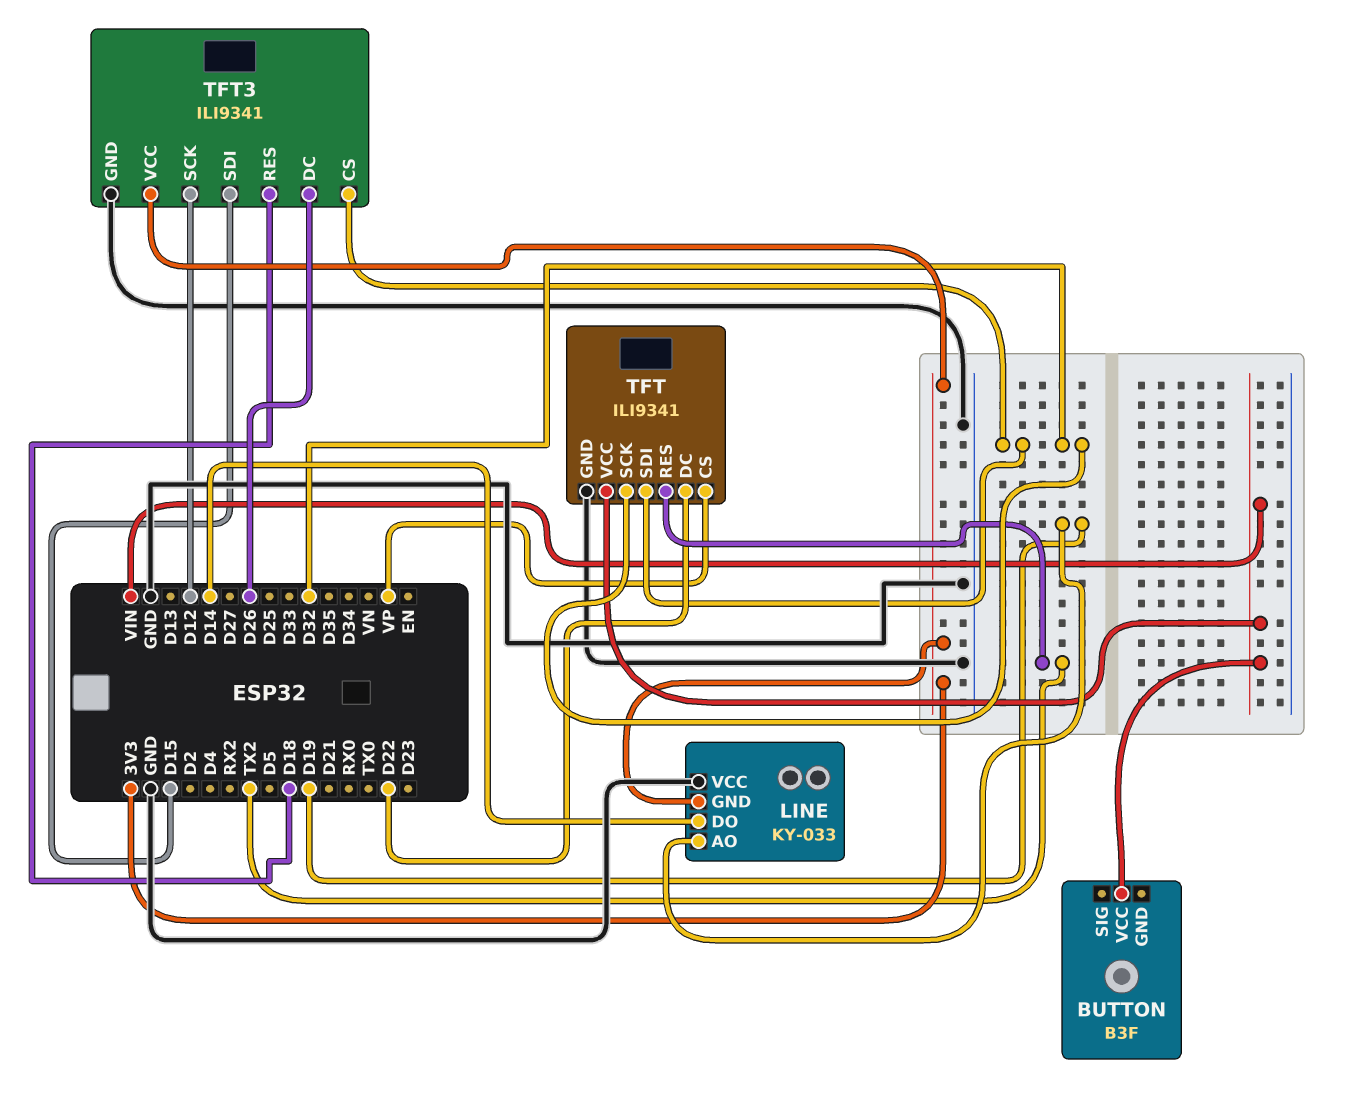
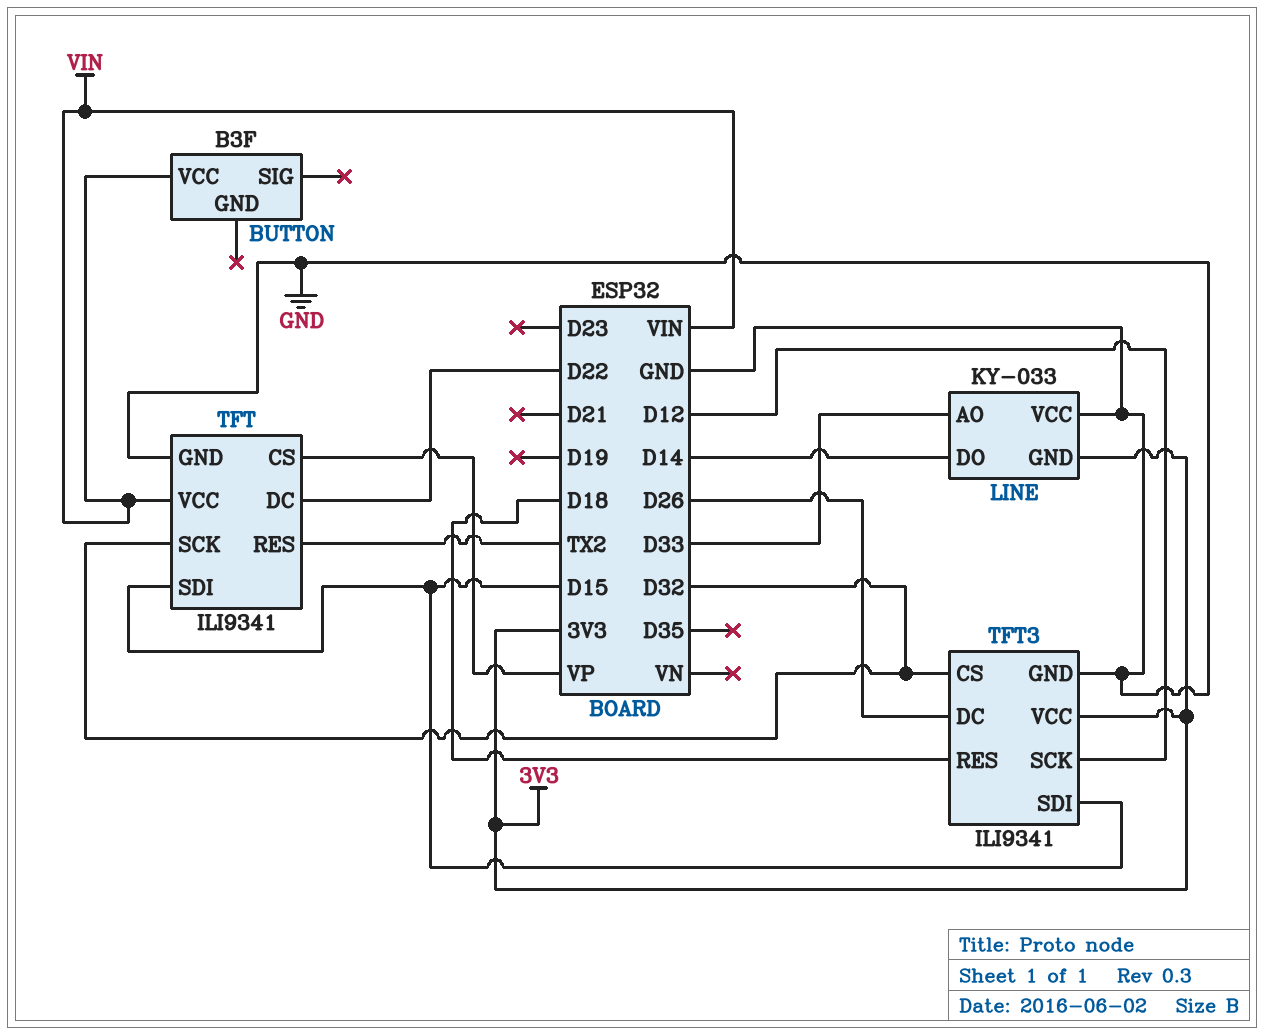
LINE pin AO: D19 -> D33
TFT pin SDI: D32 -> D15

